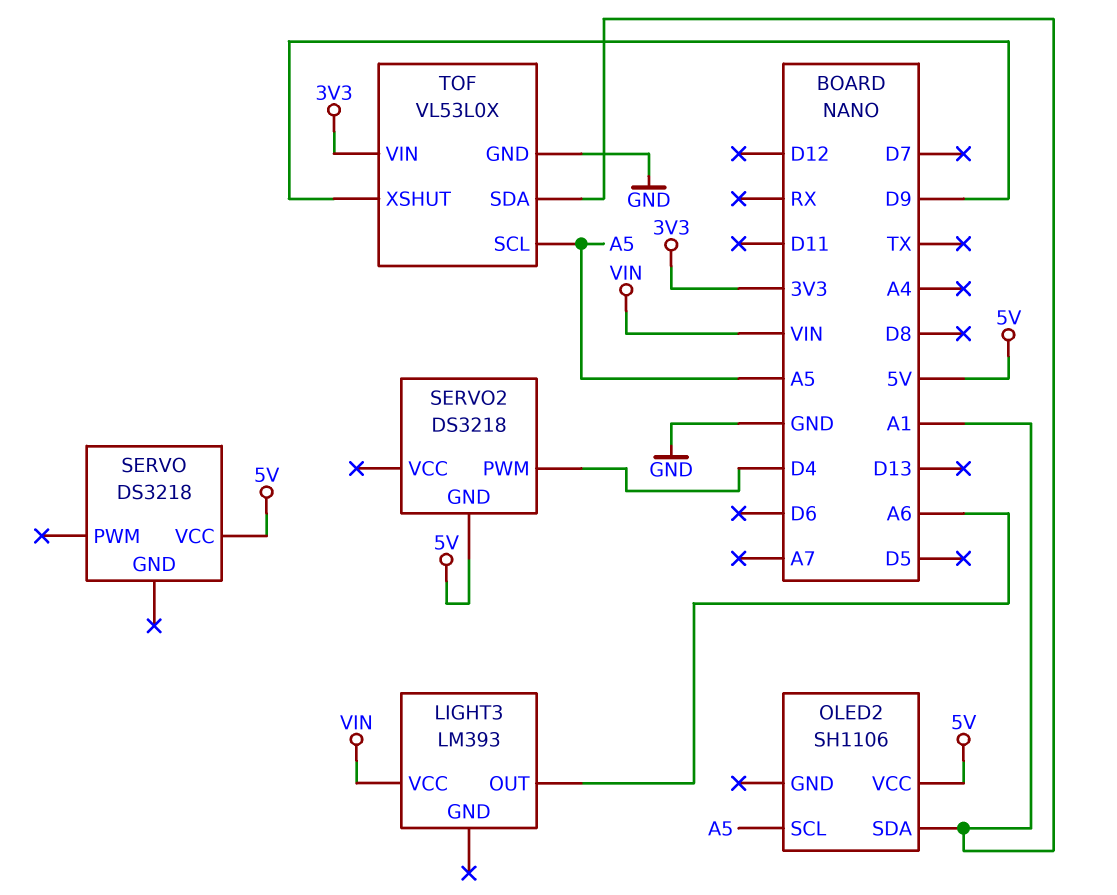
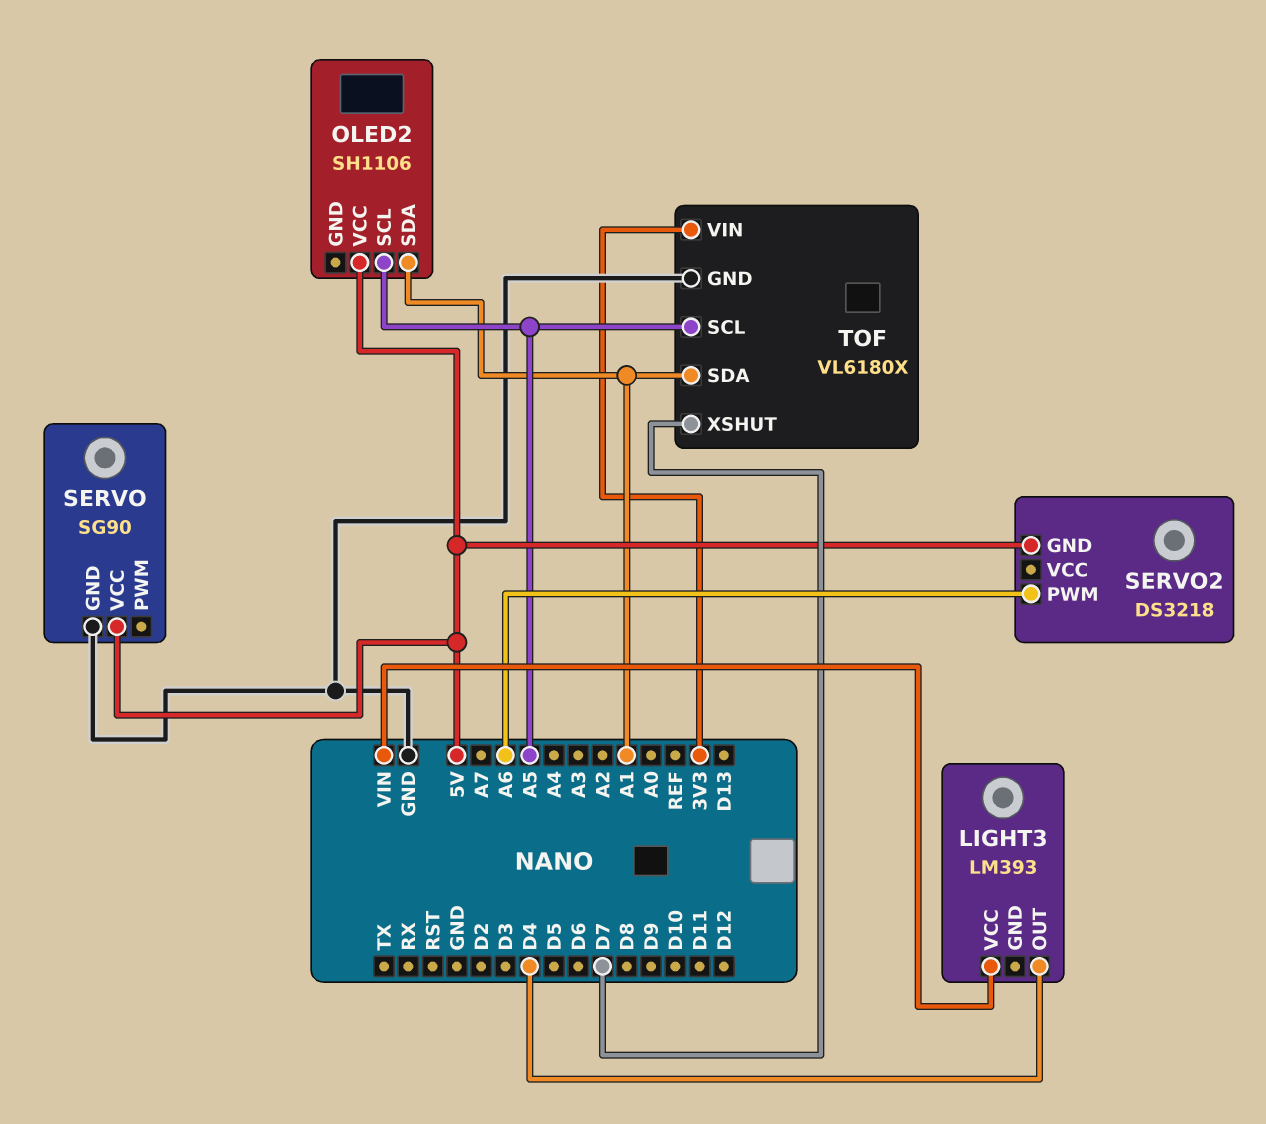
LIGHT3 pin OUT: A6 -> D4
SERVO: DS3218 -> SG90
SERVO pin GND: none -> GND
SERVO2 pin PWM: D4 -> A6
TOF: VL53L0X -> VL6180X
TOF pin XSHUT: D9 -> D7

